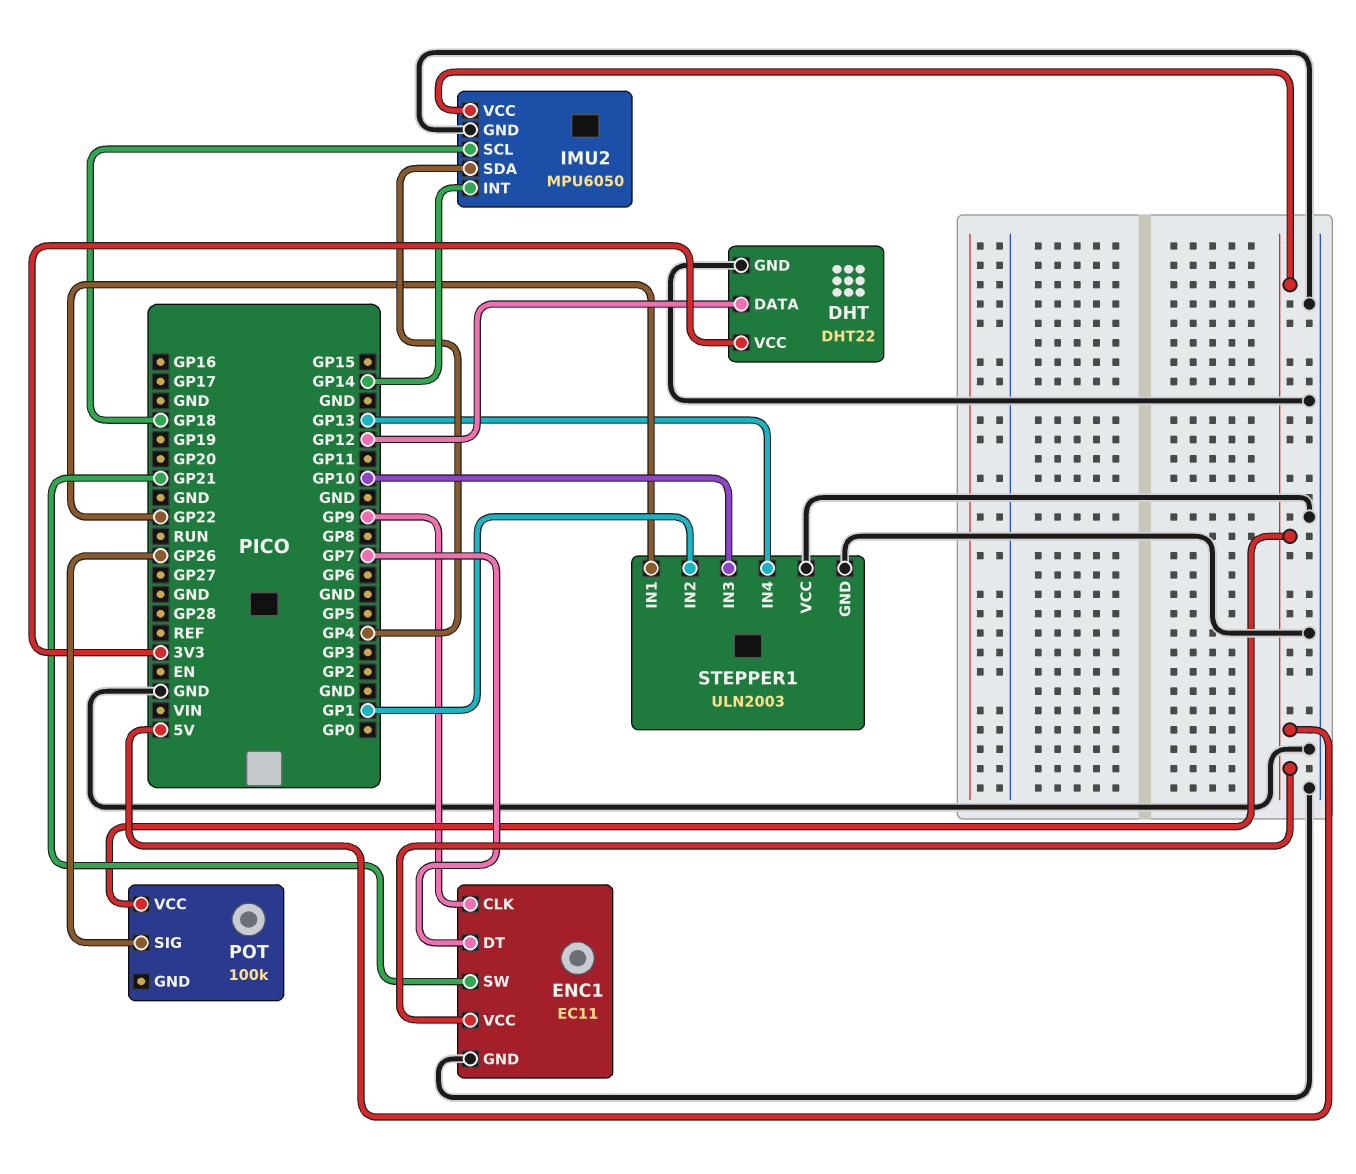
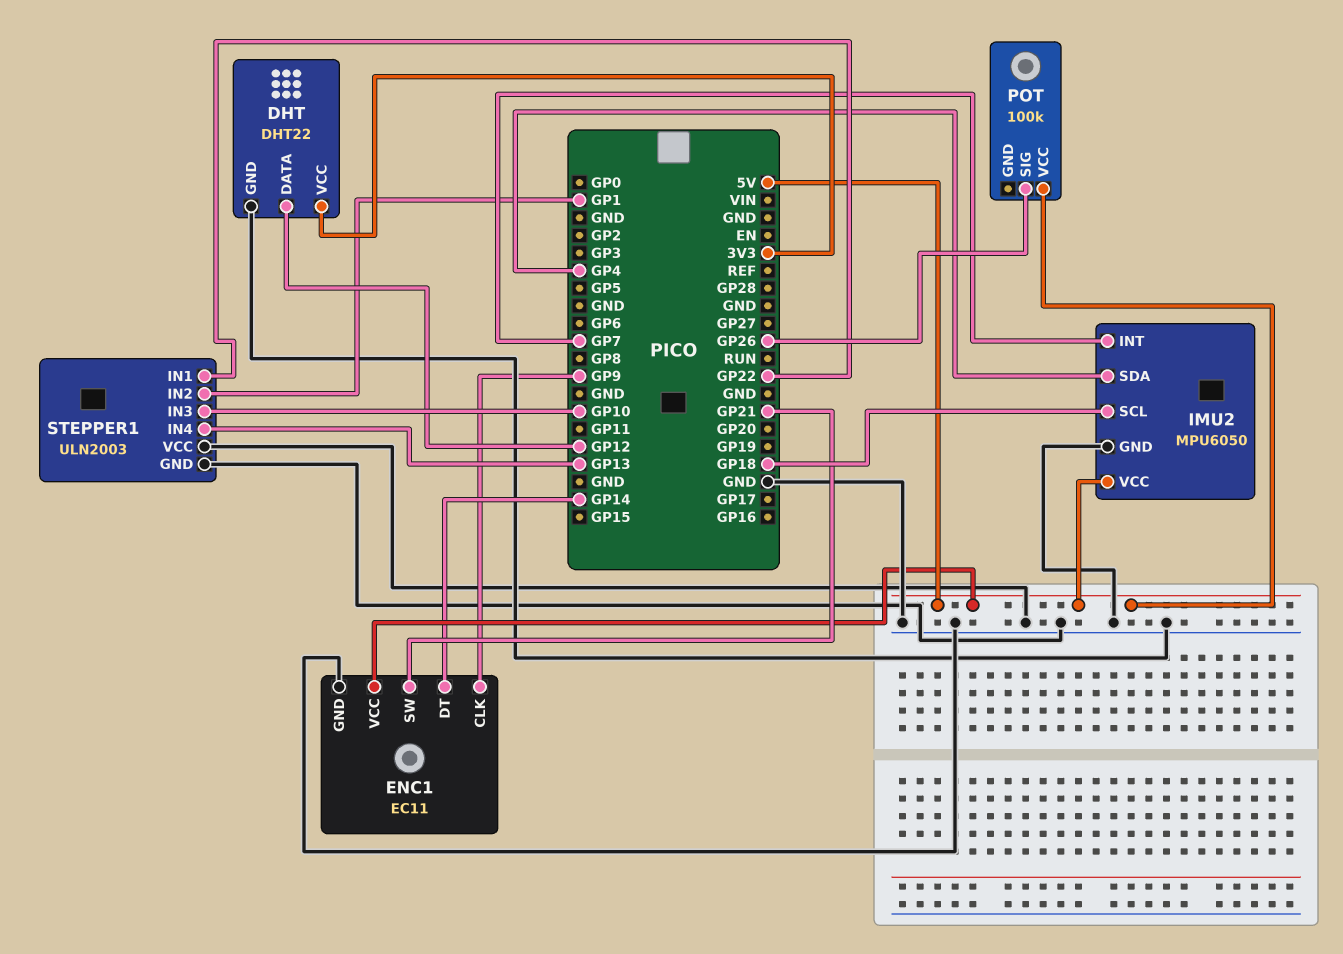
ENC1 pin DT: GP7 -> GP14
IMU2 pin INT: GP14 -> GP7

